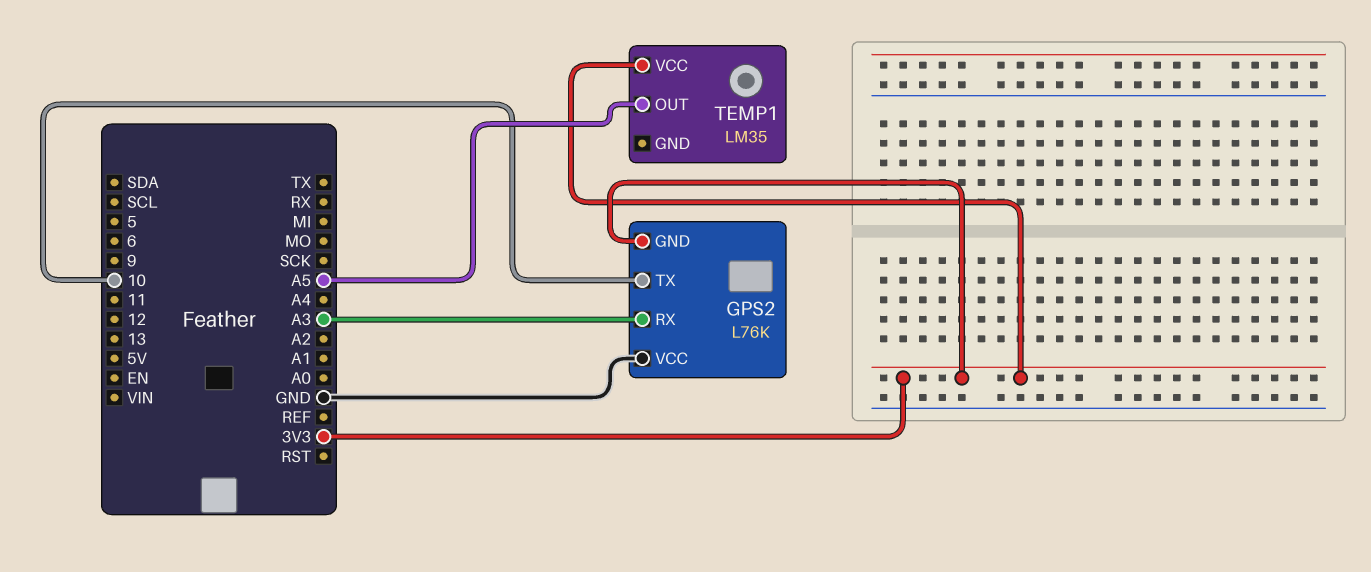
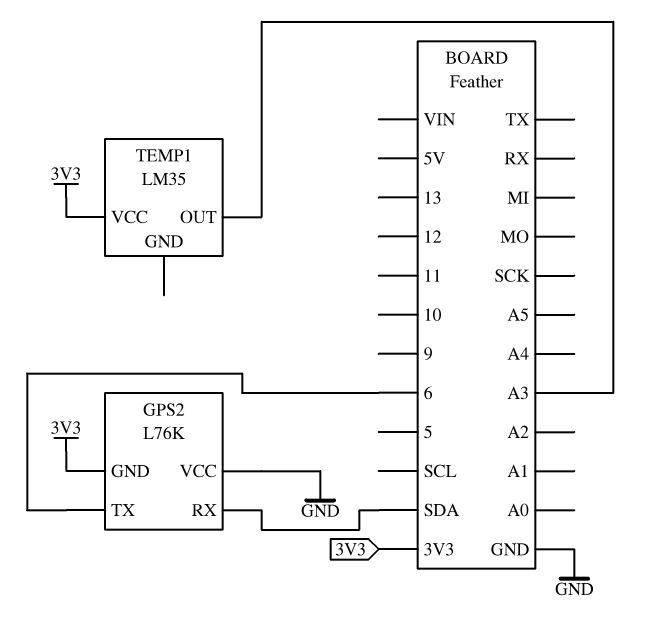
GPS2 pin RX: A3 -> SDA
GPS2 pin TX: 10 -> 6
TEMP1 pin OUT: A5 -> A3

